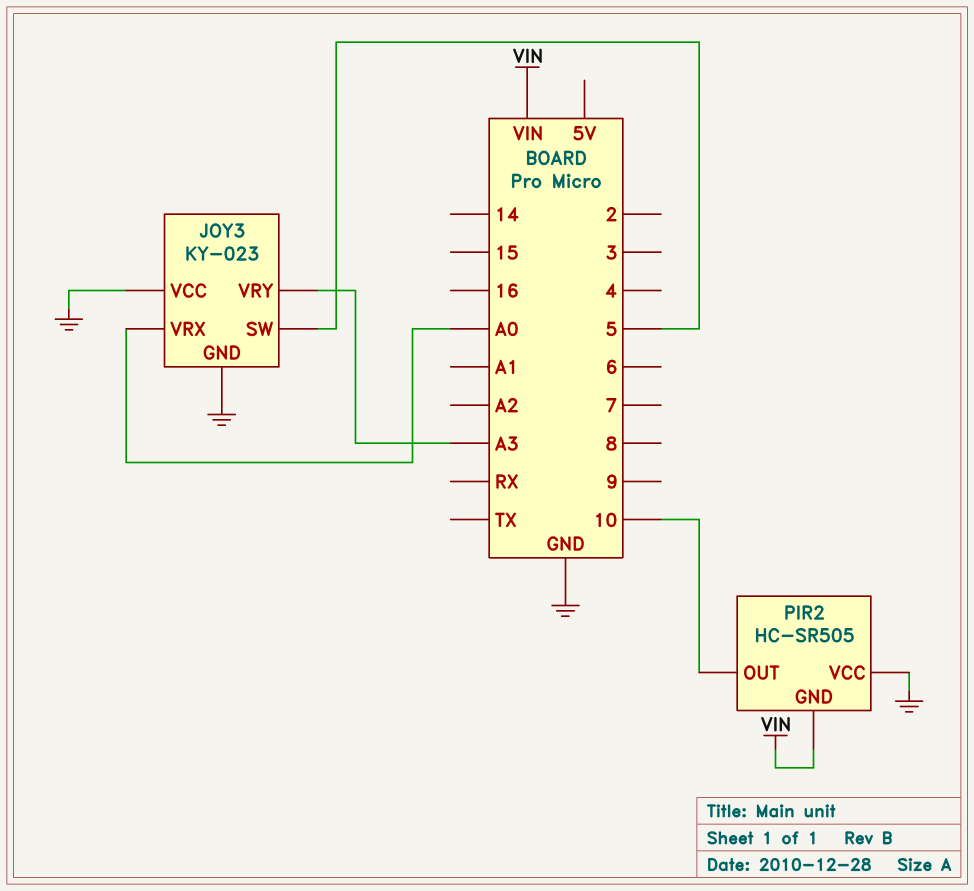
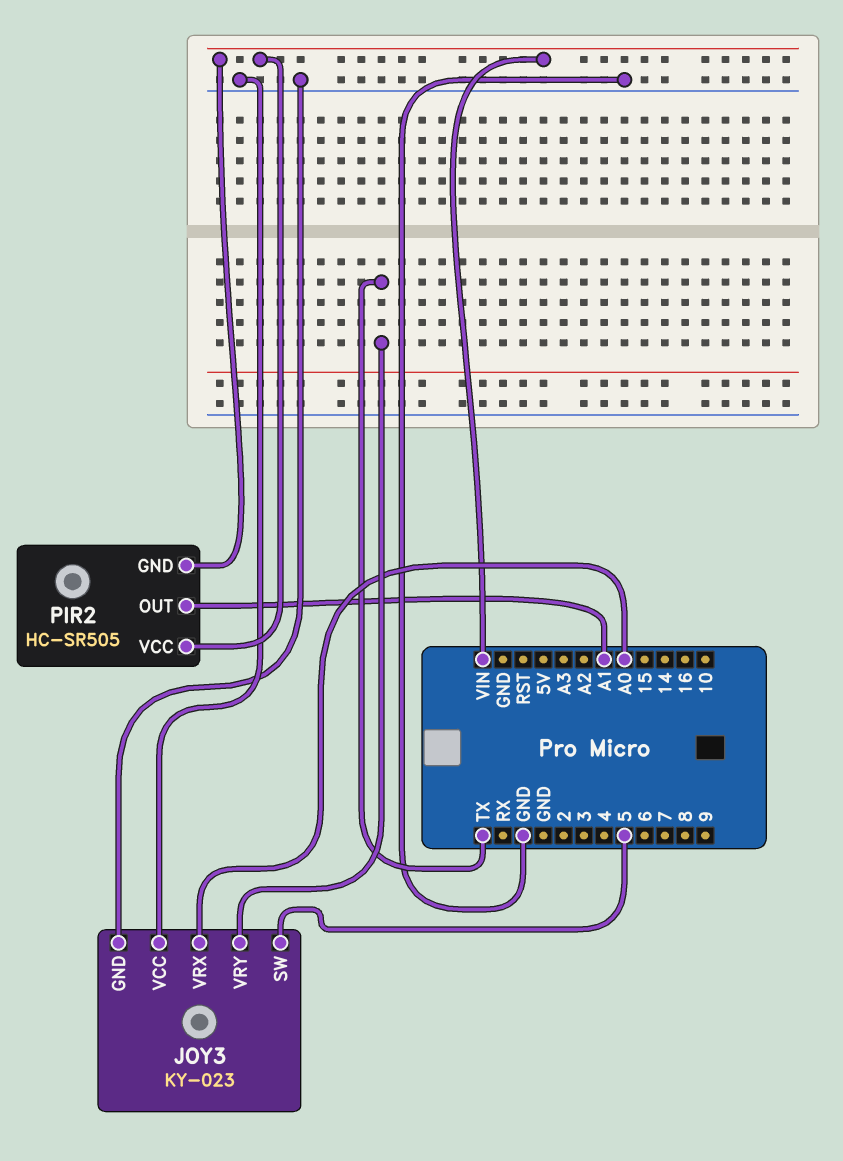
JOY3 pin VRY: A3 -> TX
PIR2 pin OUT: 10 -> A1
PIR2 pin VCC: GND -> VIN

